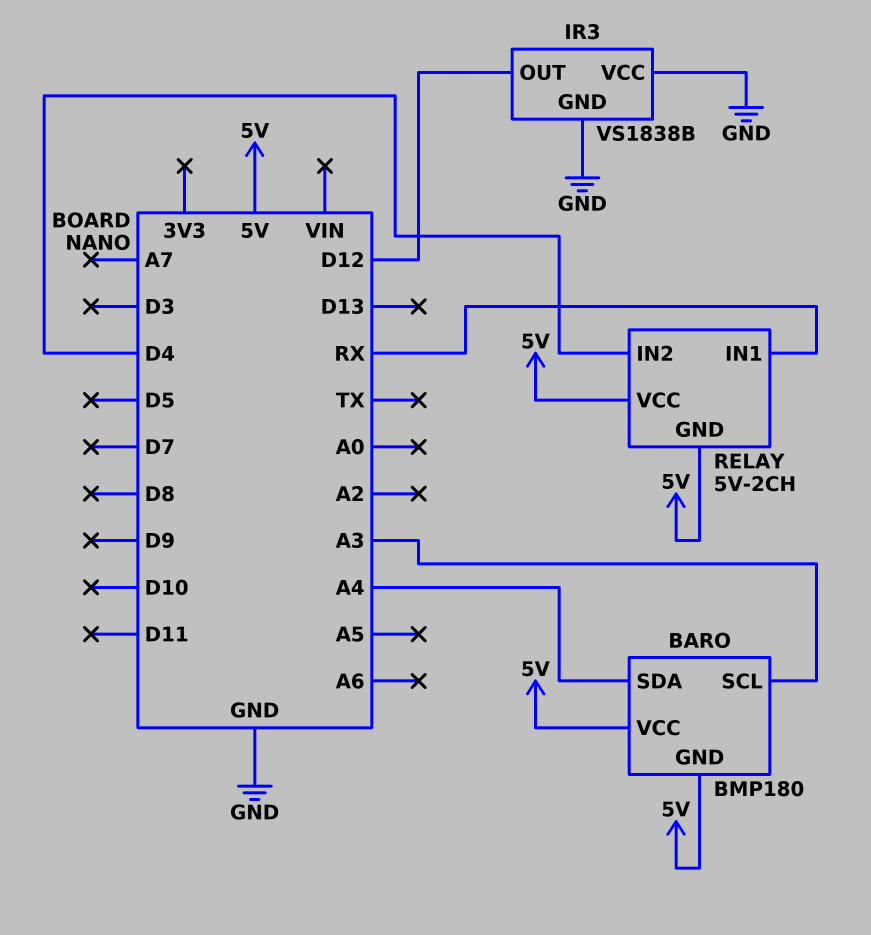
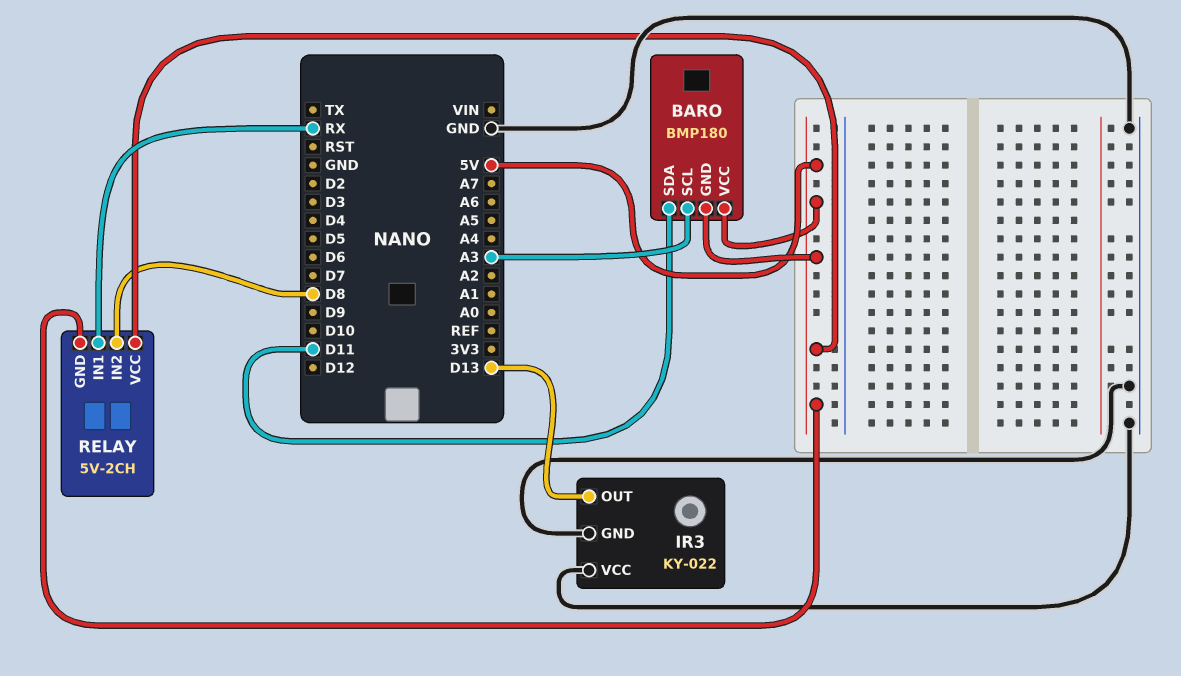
BARO pin SDA: A4 -> D11
IR3: VS1838B -> KY-022
IR3 pin OUT: D12 -> D13
RELAY pin IN2: D4 -> D8

